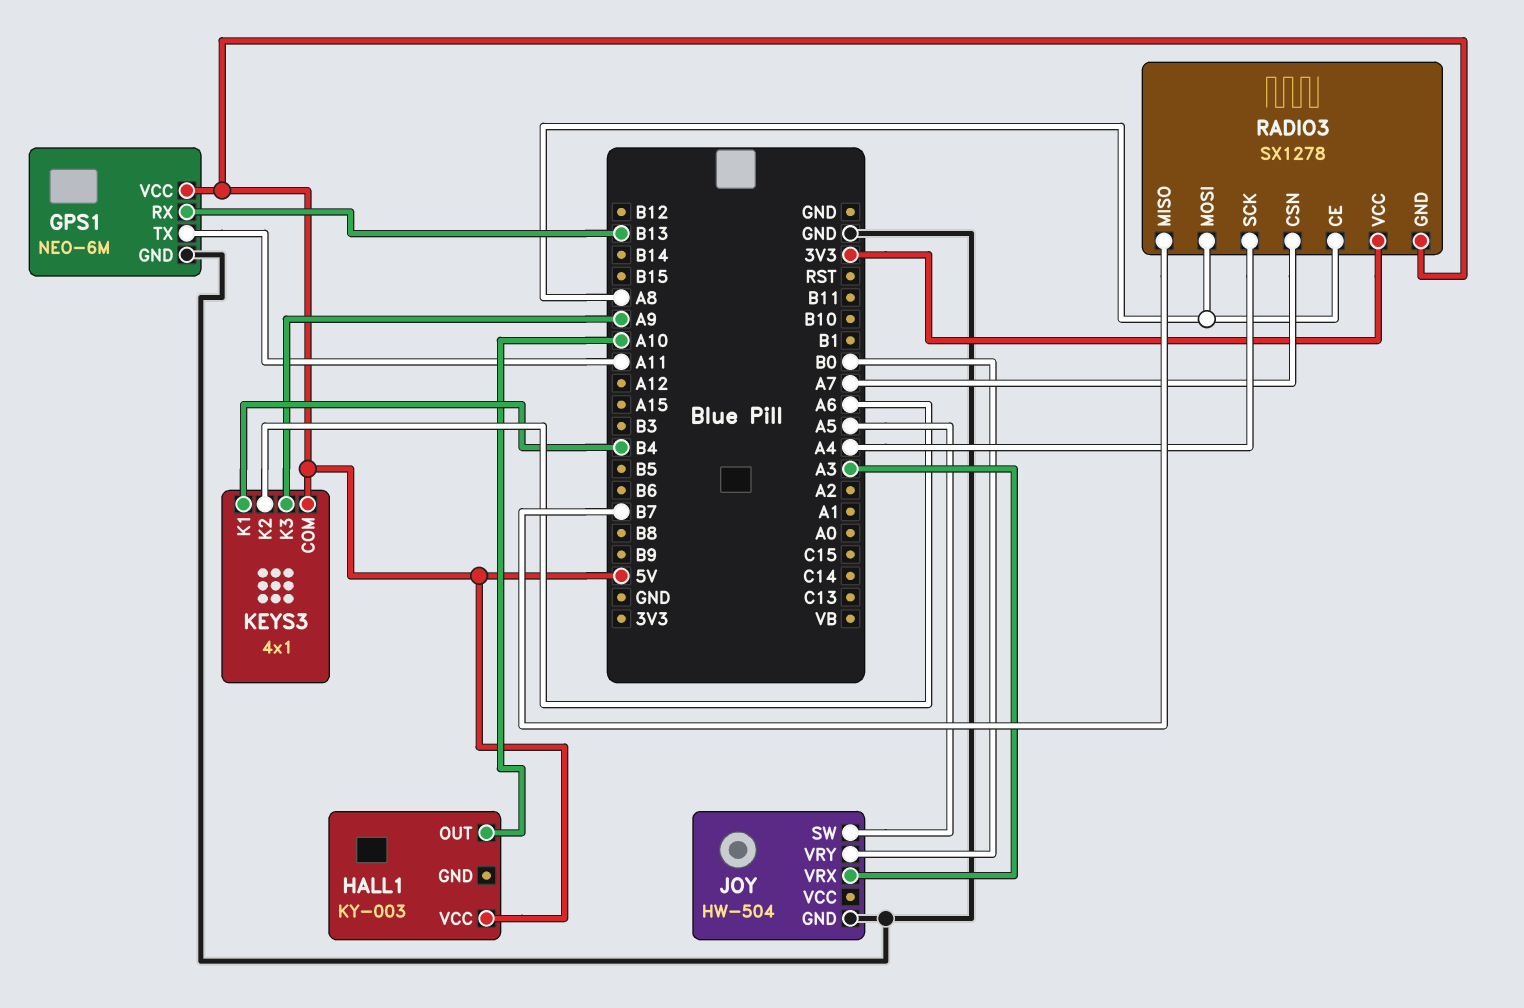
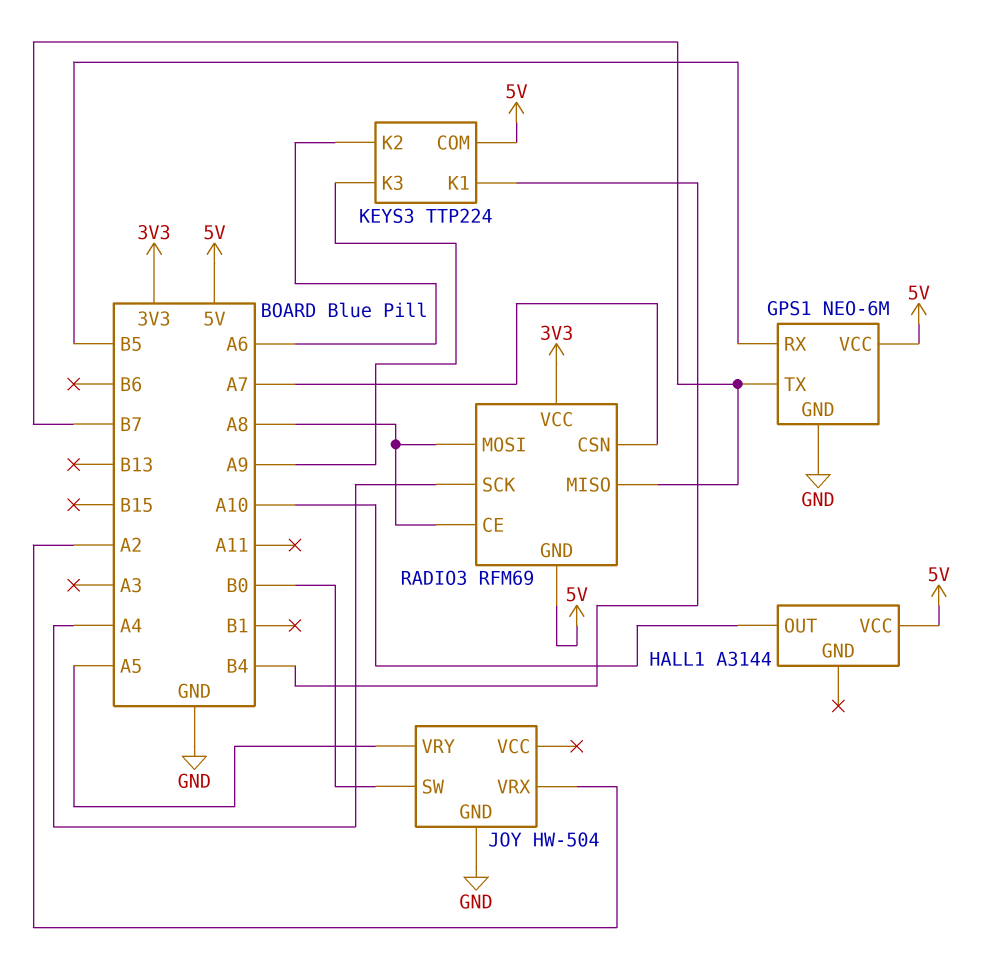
GPS1 pin RX: B13 -> B5
GPS1 pin TX: A11 -> B7
HALL1: KY-003 -> A3144
JOY pin SW: A5 -> B0
JOY pin VRX: A3 -> A2
JOY pin VRY: B0 -> A5
KEYS3: 4x1 -> TTP224
RADIO3: SX1278 -> RFM69

